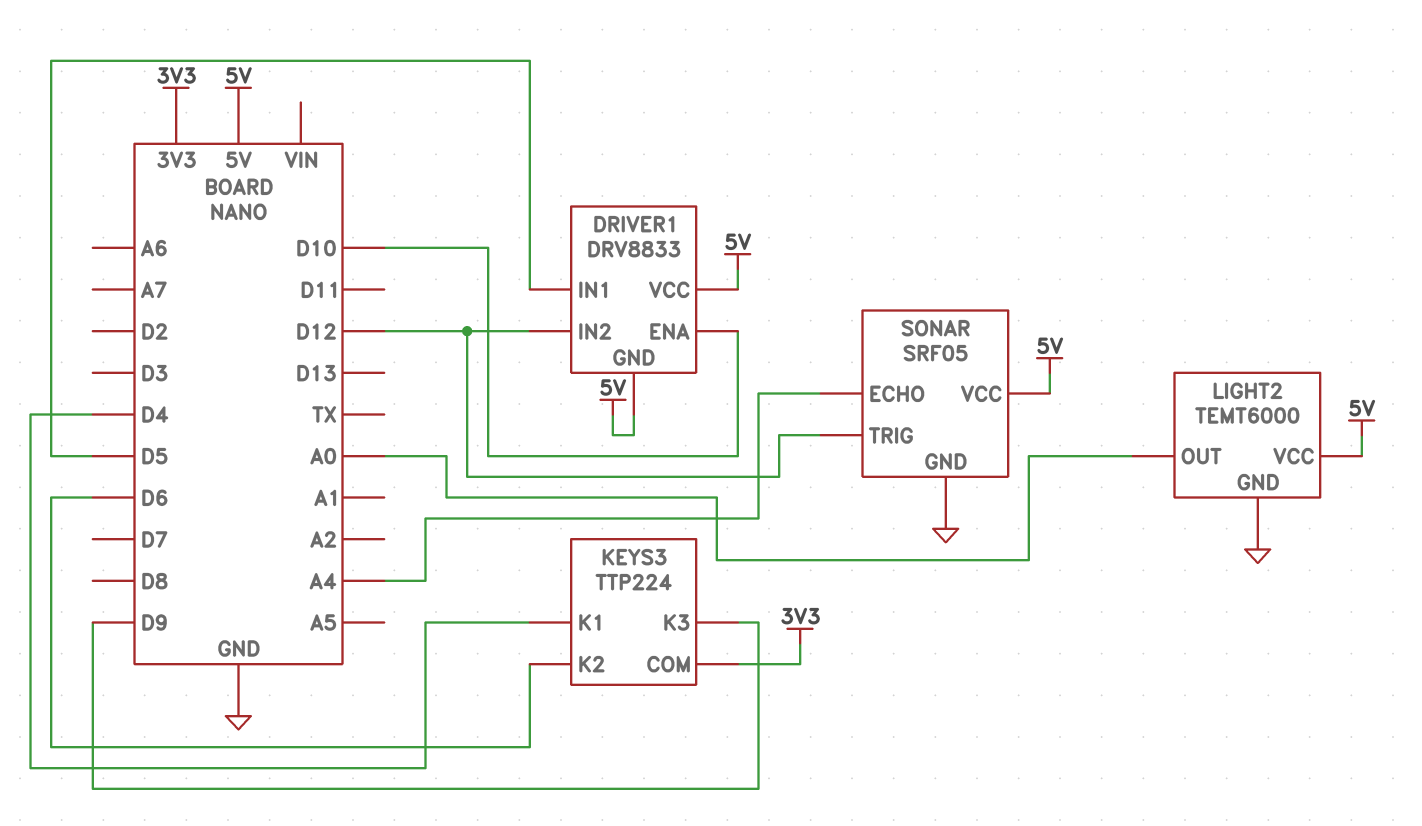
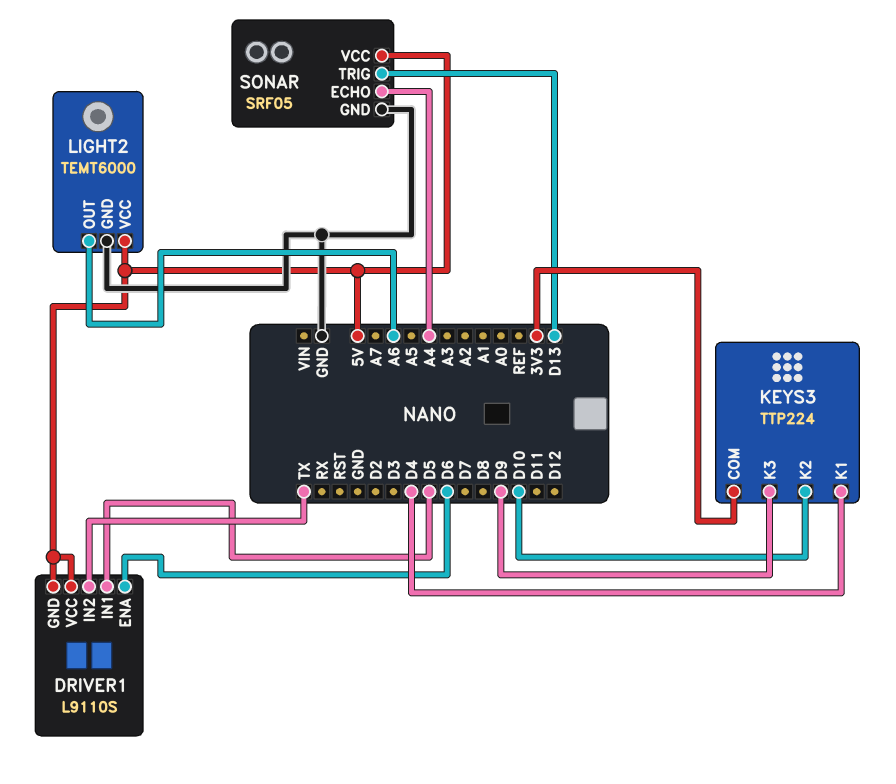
DRIVER1: DRV8833 -> L9110S
DRIVER1 pin ENA: D10 -> D6
DRIVER1 pin IN2: D12 -> TX
KEYS3 pin K2: D6 -> D10
LIGHT2 pin OUT: A0 -> A6
SONAR pin TRIG: D12 -> D13

